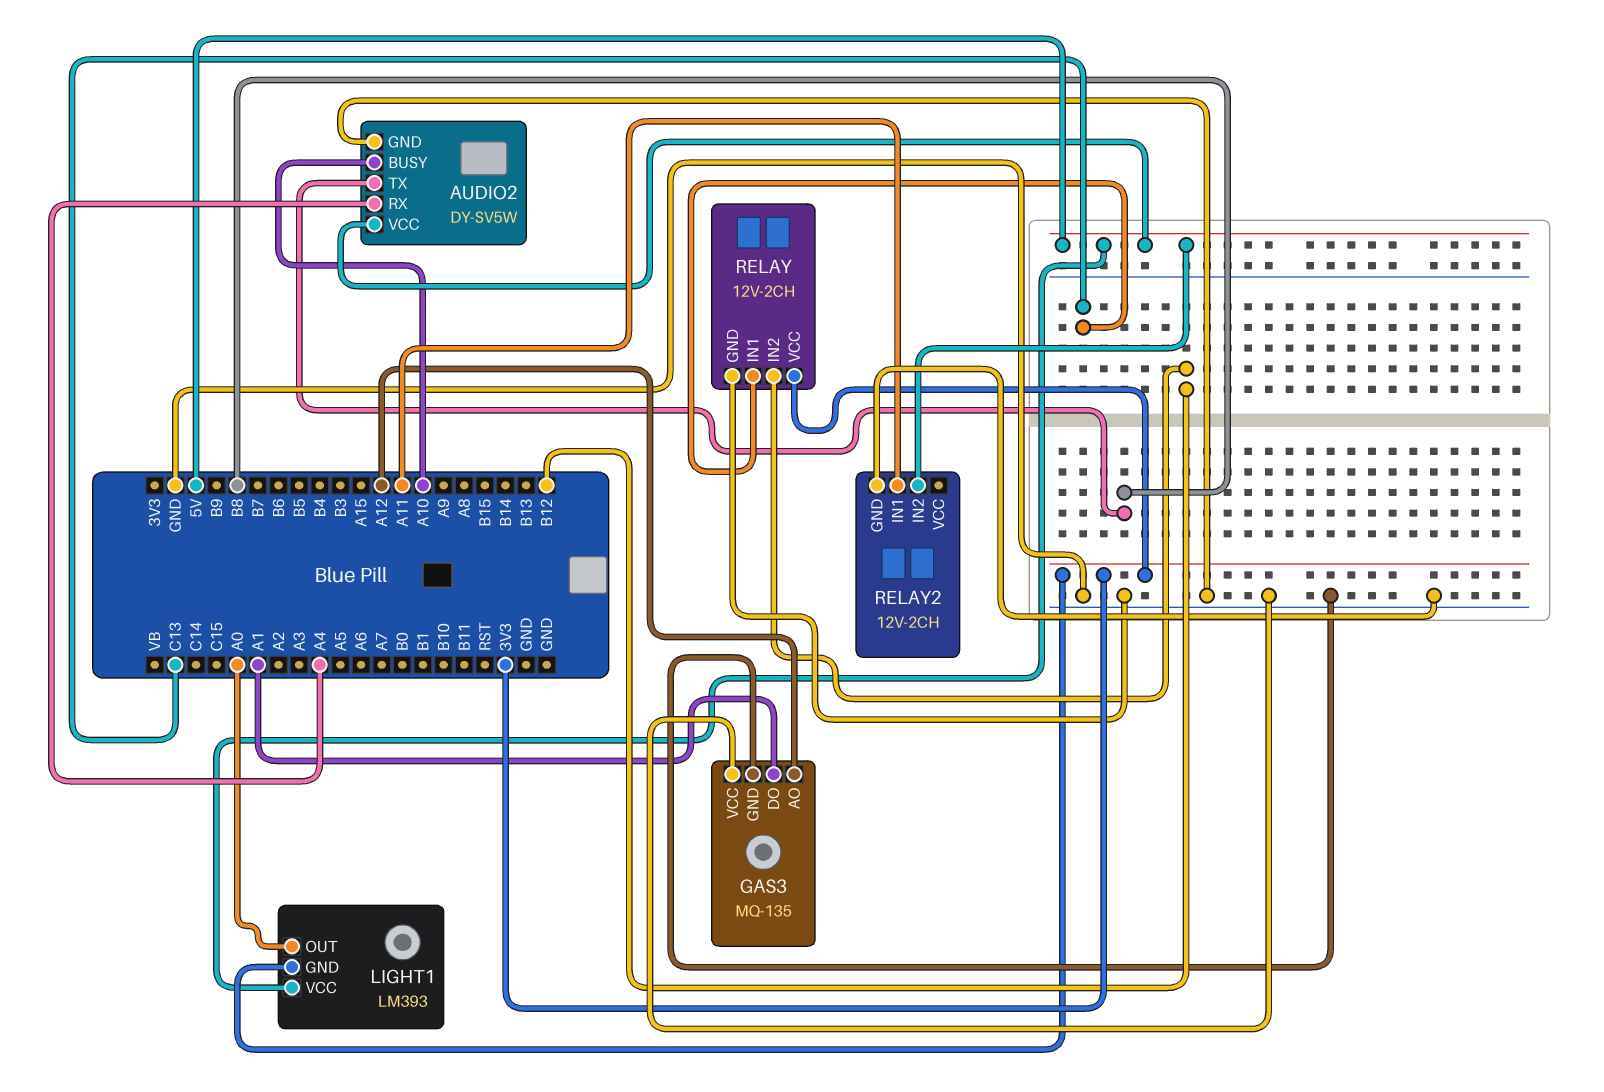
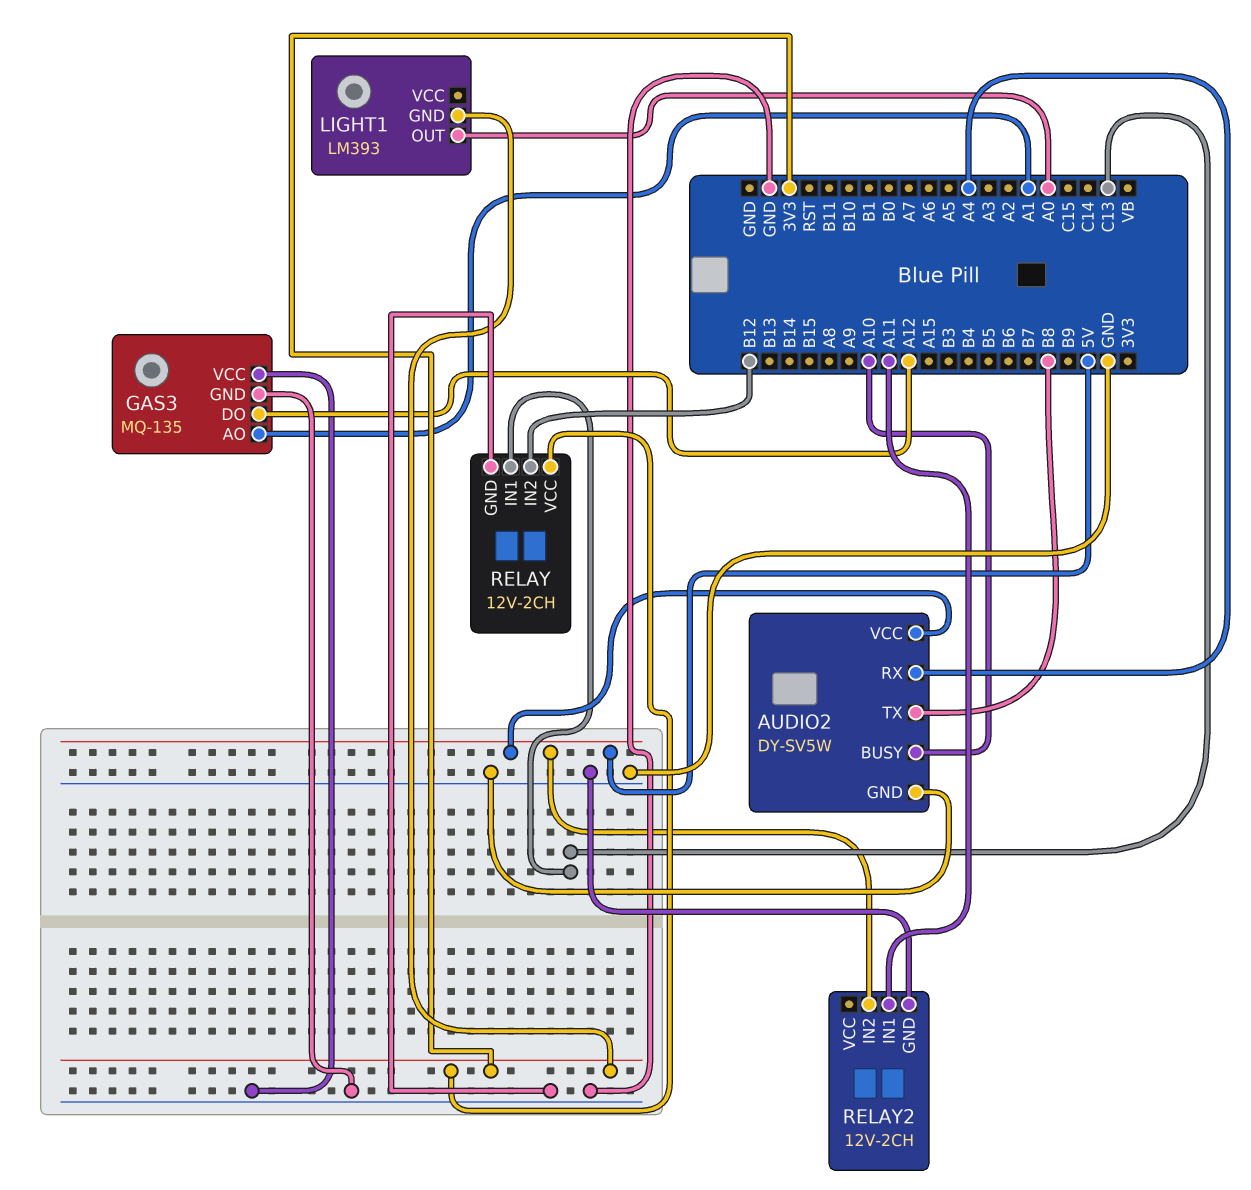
GAS3 pin AO: A12 -> A1
GAS3 pin DO: A1 -> A12
LIGHT1 pin VCC: 5V -> none

